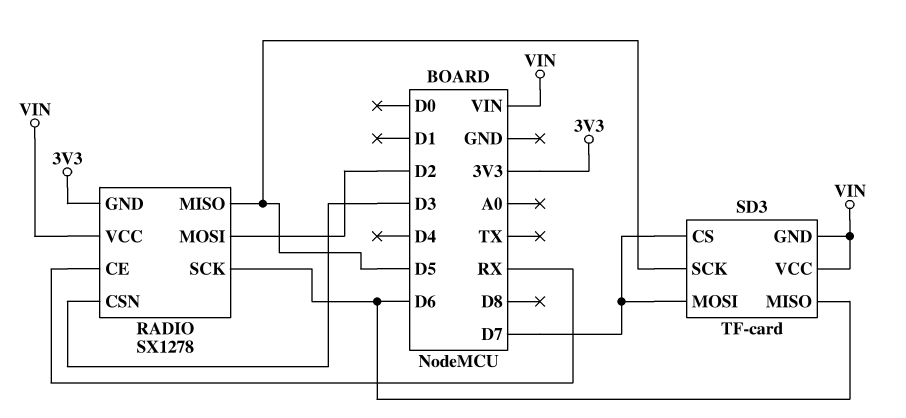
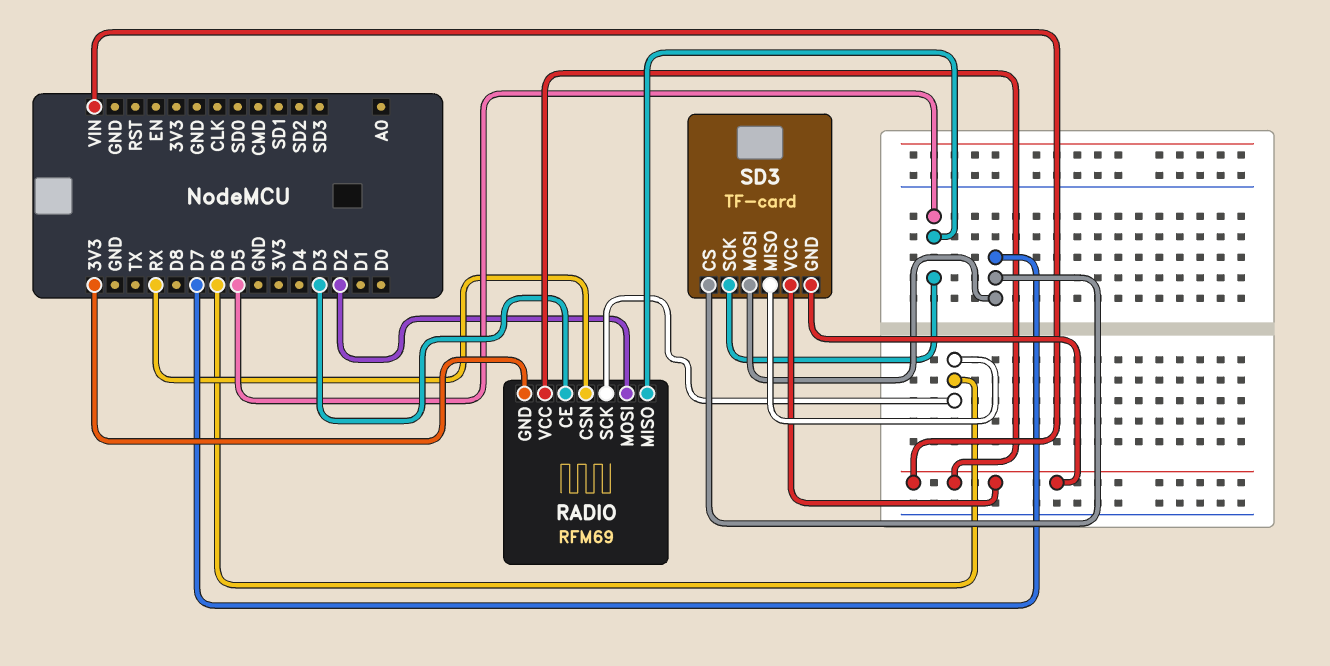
RADIO: SX1278 -> RFM69
RADIO pin CE: RX -> D3
RADIO pin CSN: D3 -> RX

